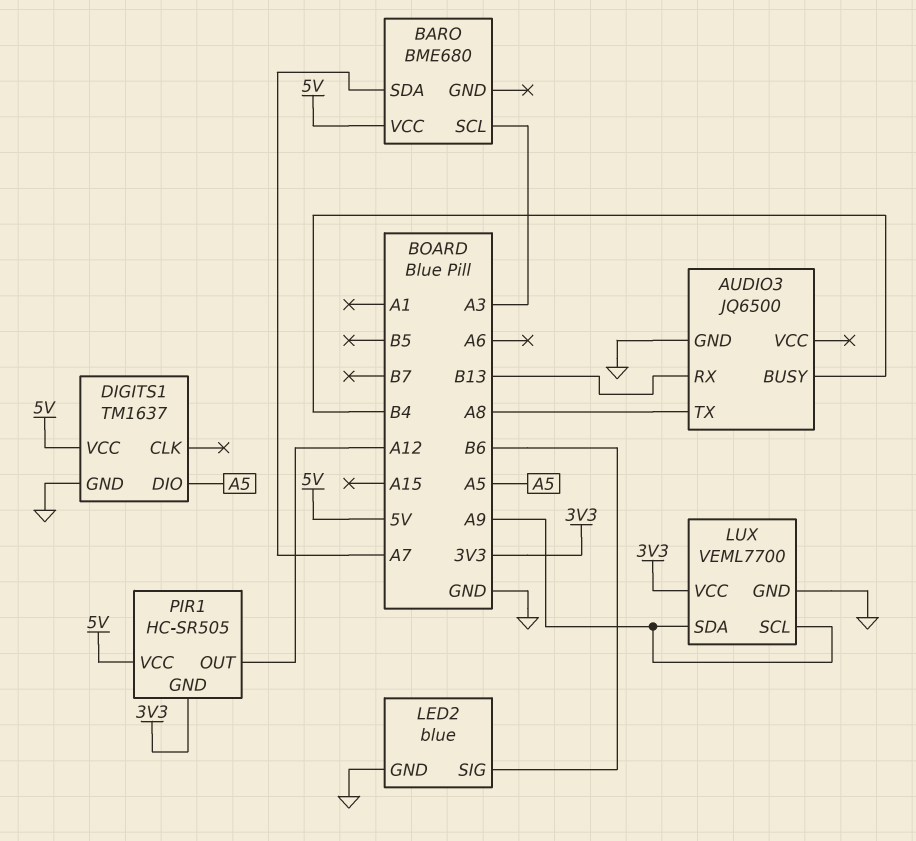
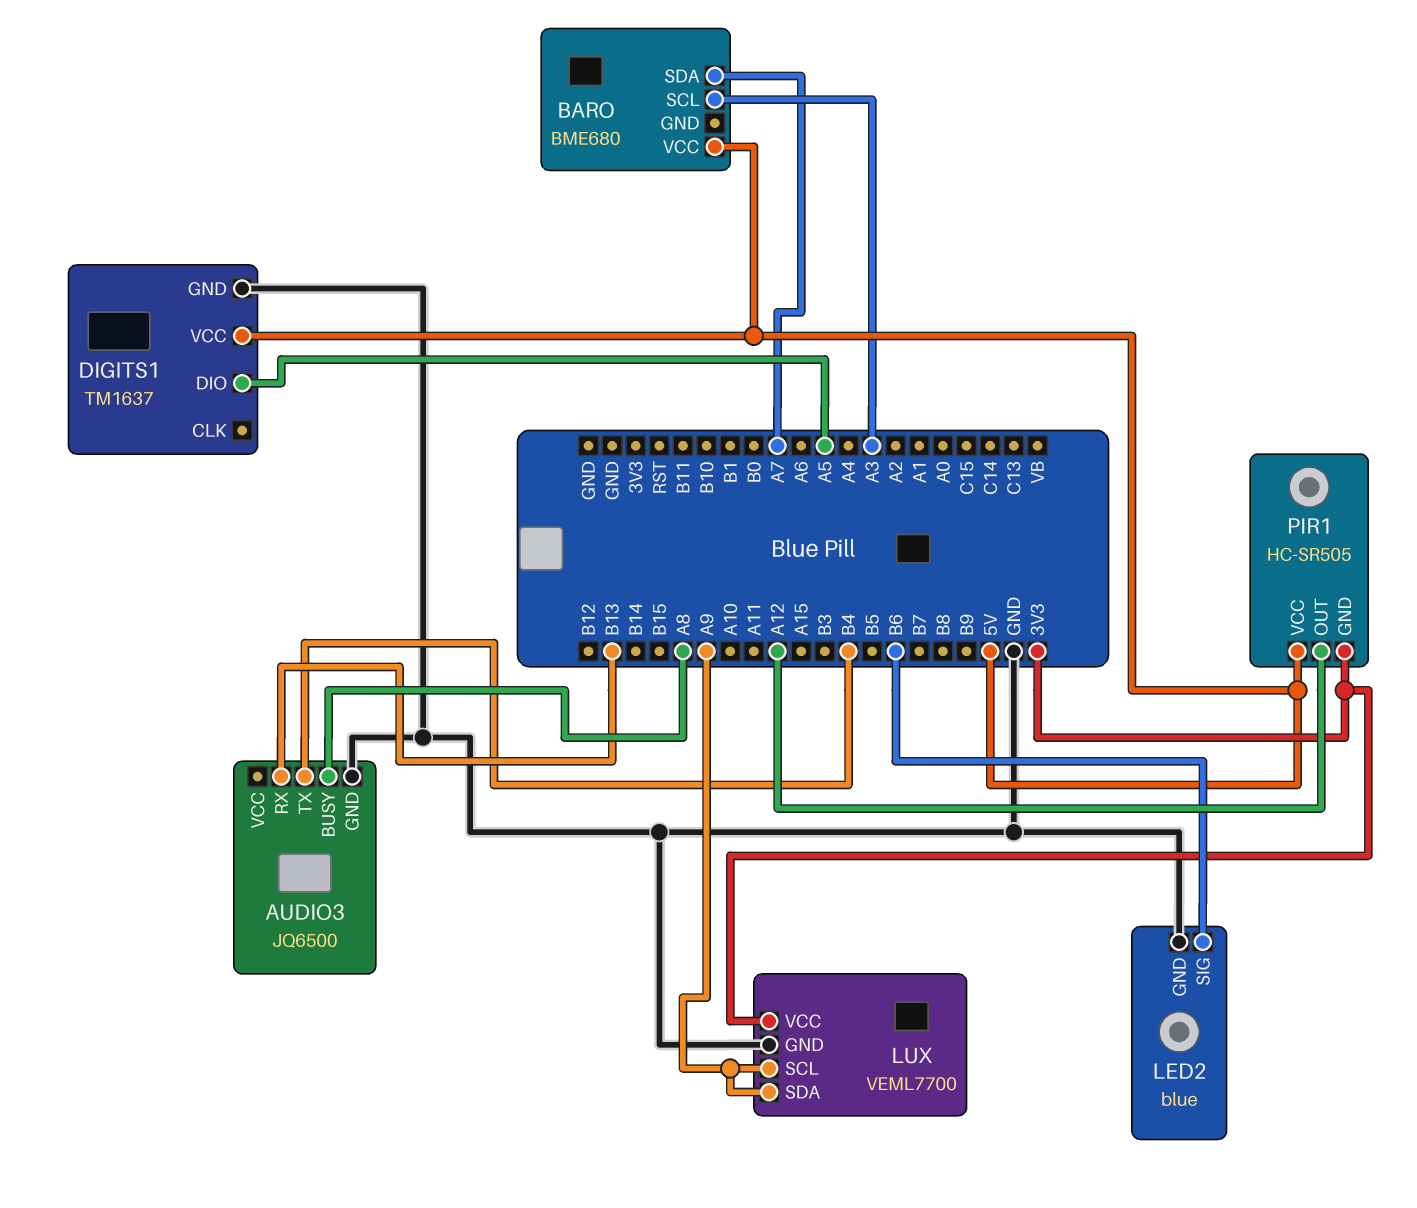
AUDIO3 pin BUSY: B4 -> A8
AUDIO3 pin TX: A8 -> B4

